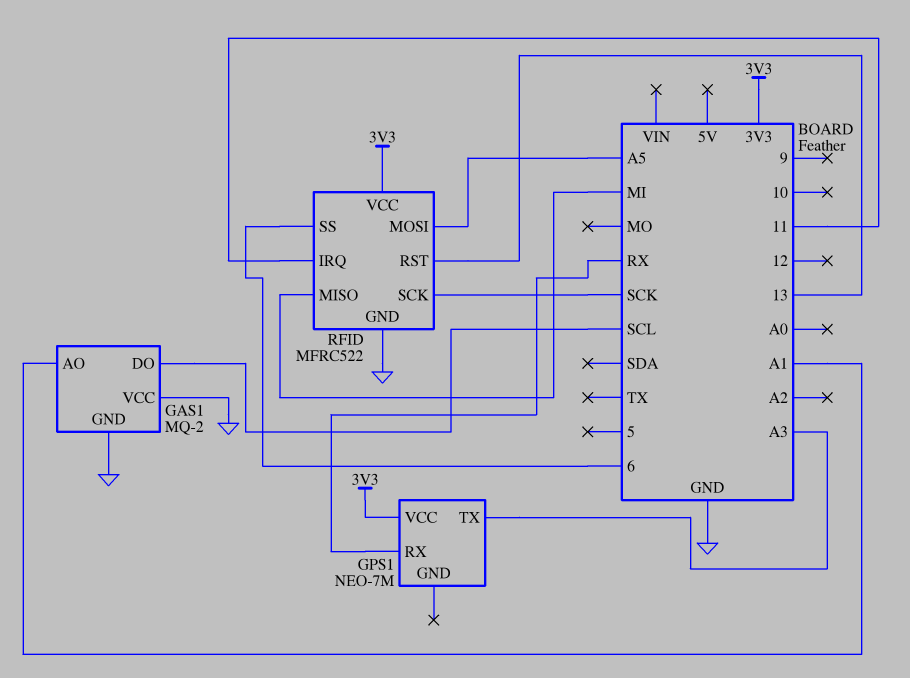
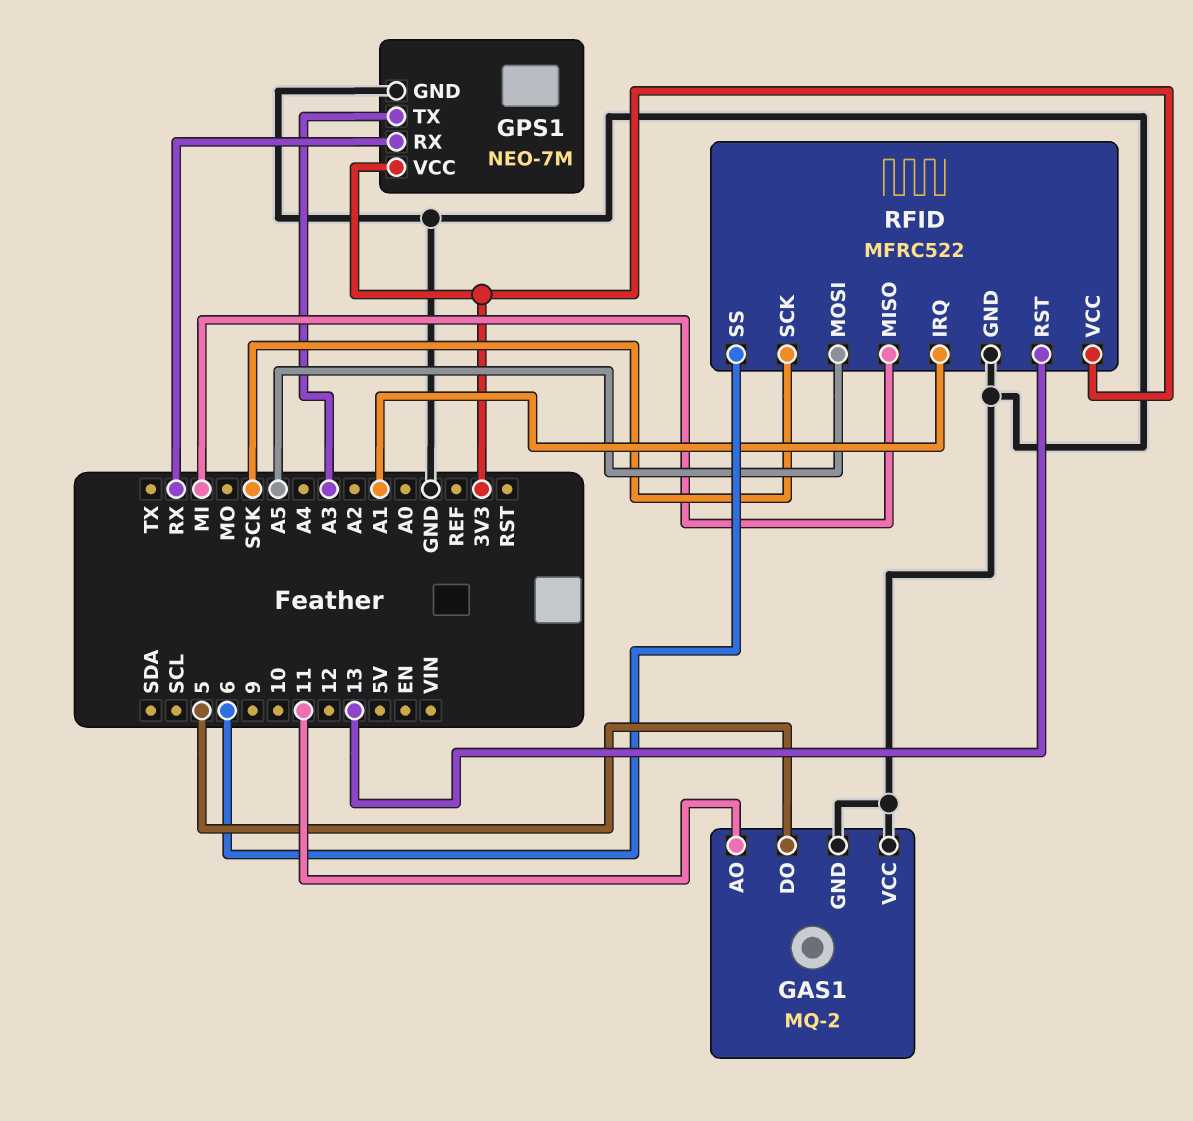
GAS1 pin AO: A1 -> 11
GAS1 pin DO: SCL -> 5
GPS1 pin GND: none -> GND
RFID pin IRQ: 11 -> A1

